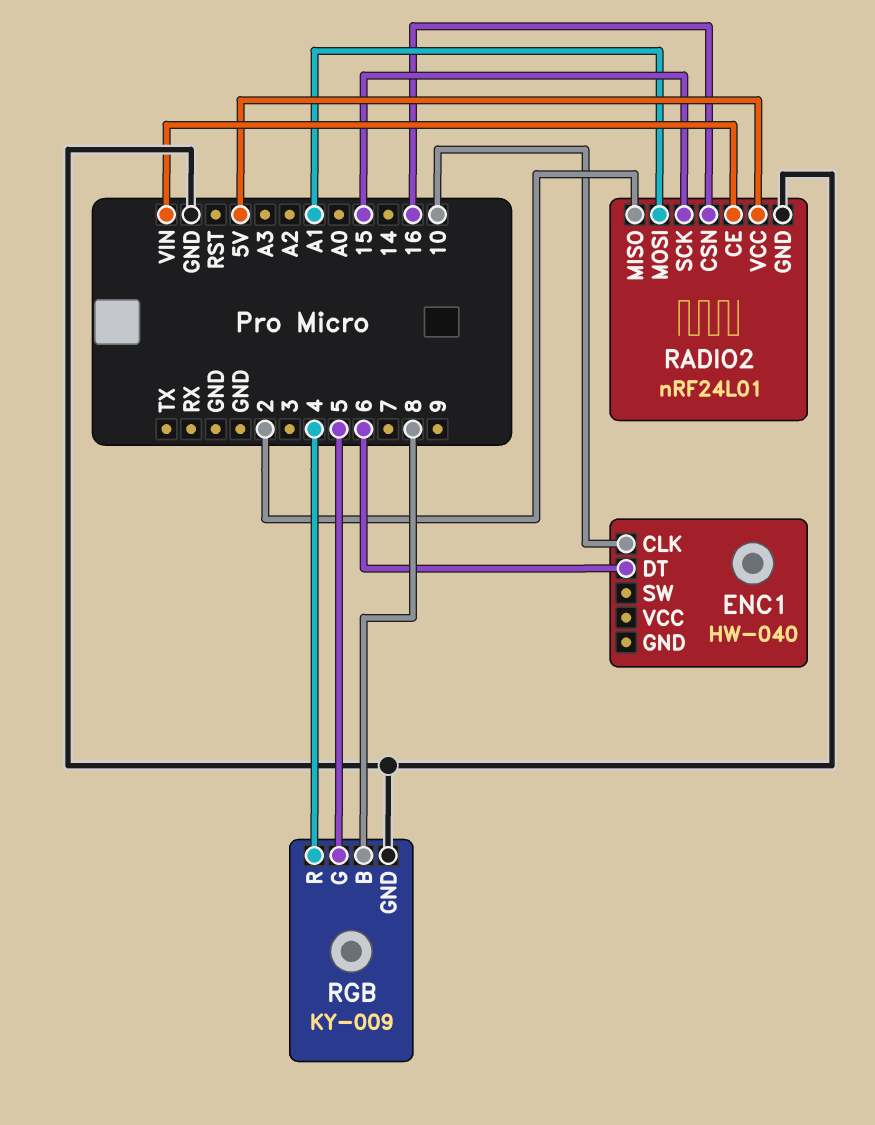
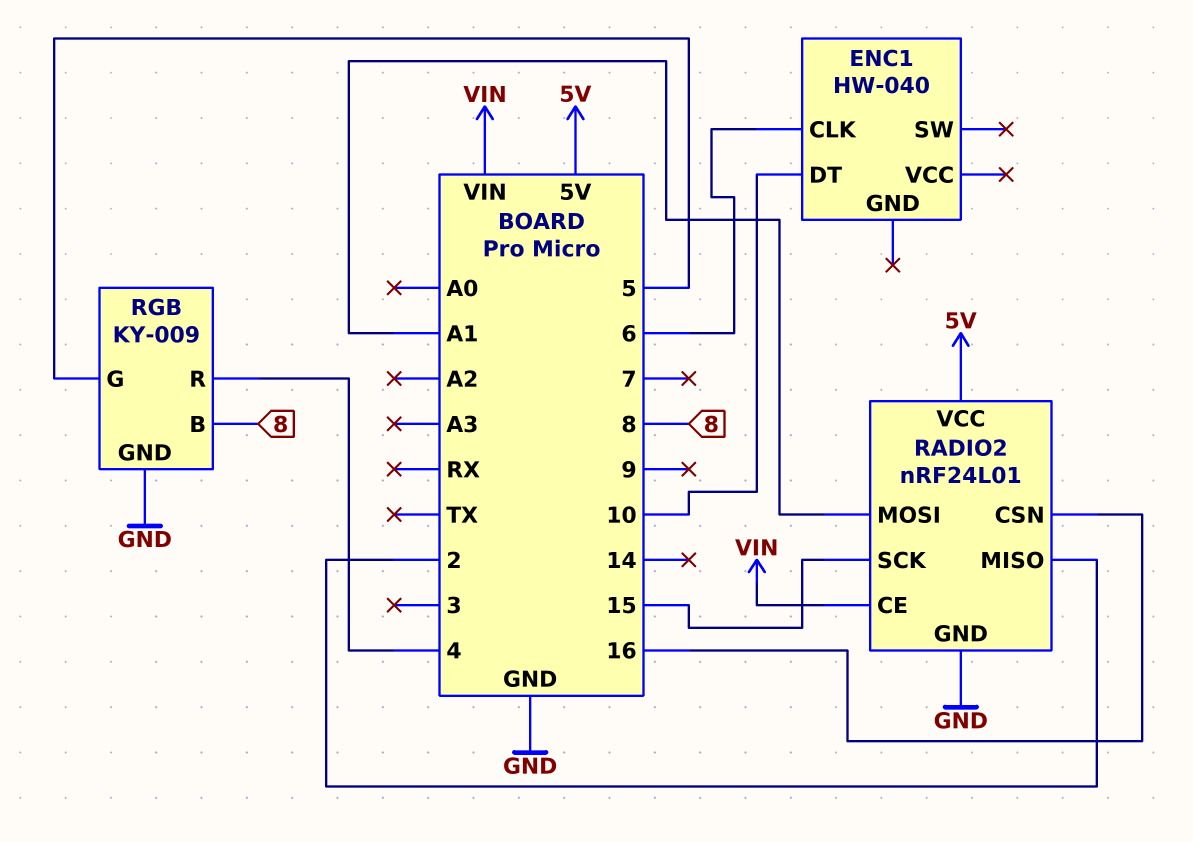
ENC1 pin CLK: 10 -> 6
ENC1 pin DT: 6 -> 10

